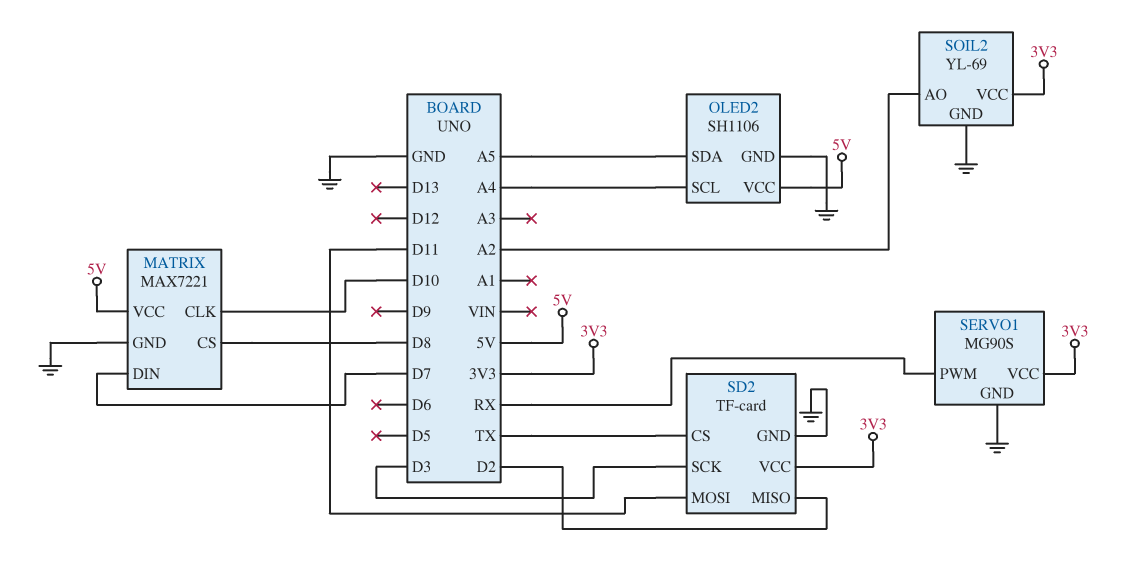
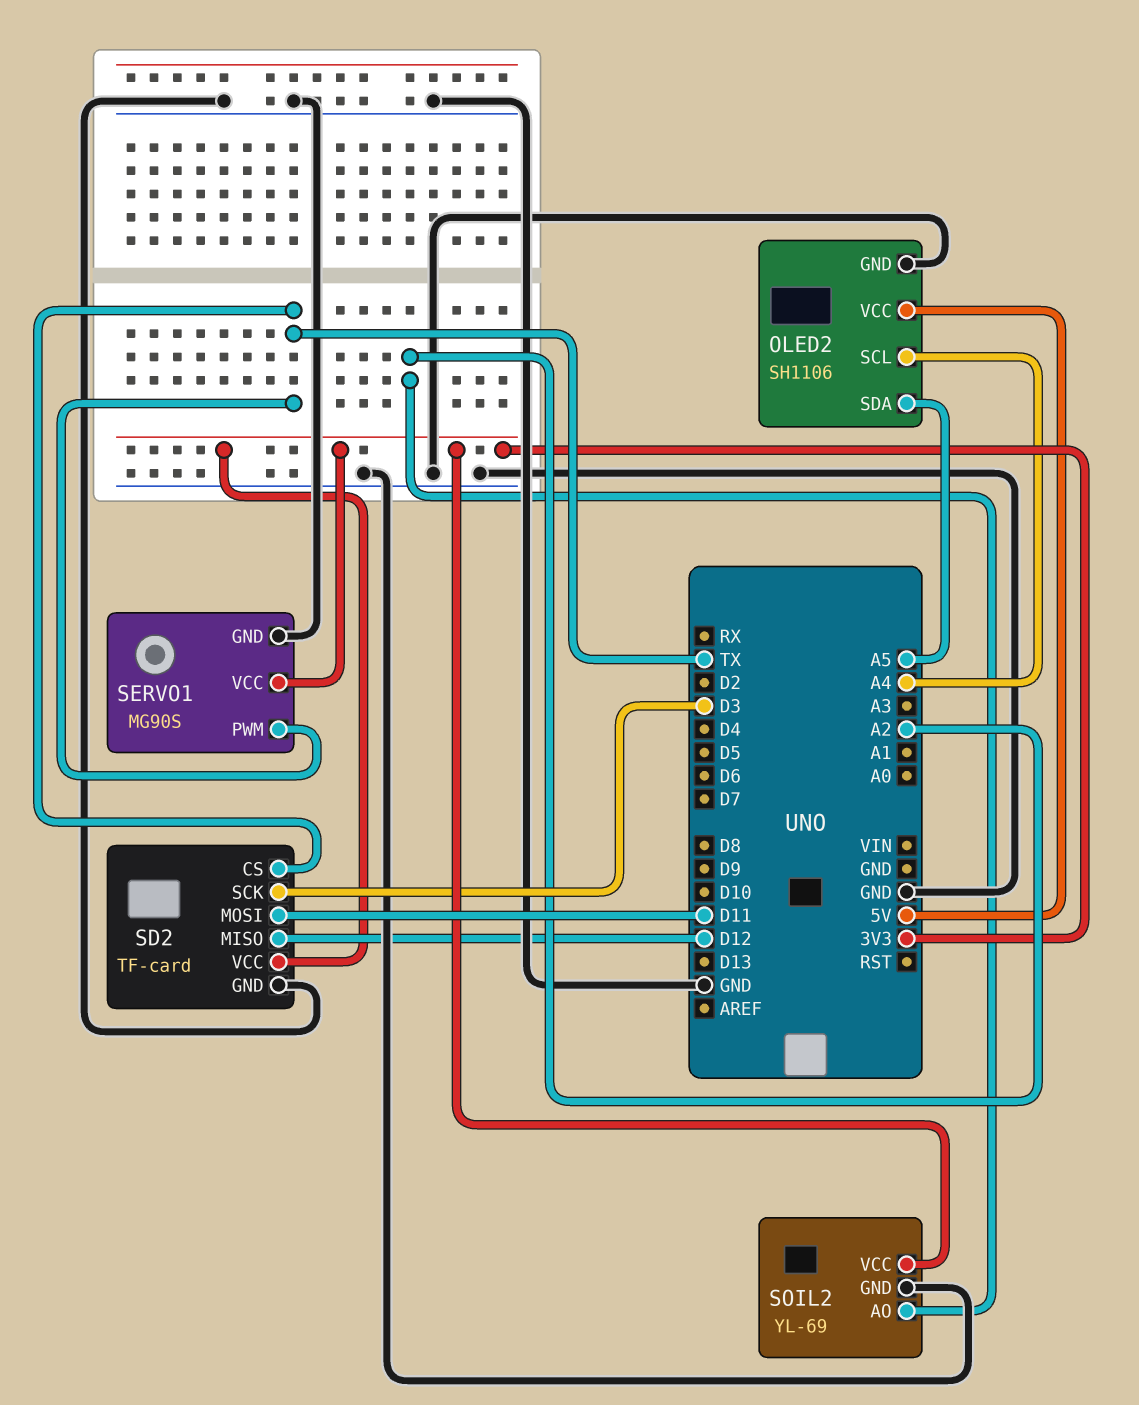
MATRIX: MAX7221 -> none
MATRIX pin CLK: D10 -> none
MATRIX pin CS: D8 -> none
MATRIX pin DIN: D7 -> none
MATRIX pin GND: GND -> none
MATRIX pin VCC: 5V -> none
SD2 pin MISO: D2 -> D12
SERVO1 pin PWM: RX -> TX

